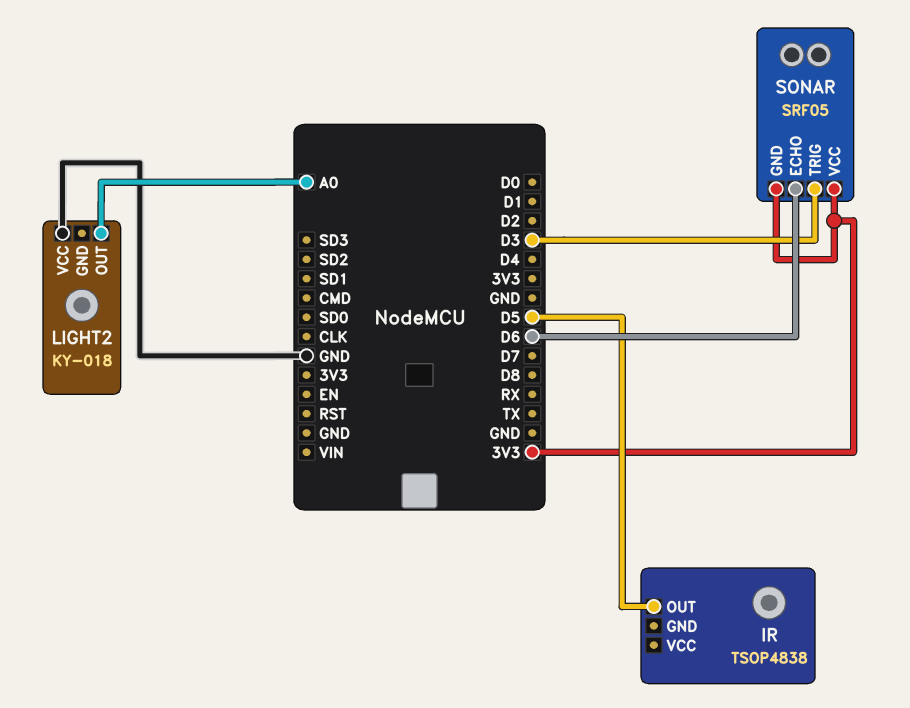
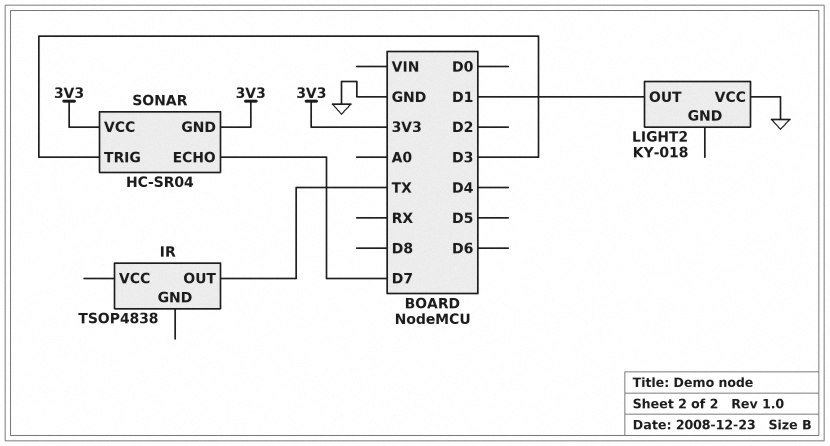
IR pin OUT: D5 -> TX
LIGHT2 pin OUT: A0 -> D1
SONAR: SRF05 -> HC-SR04
SONAR pin ECHO: D6 -> D7

